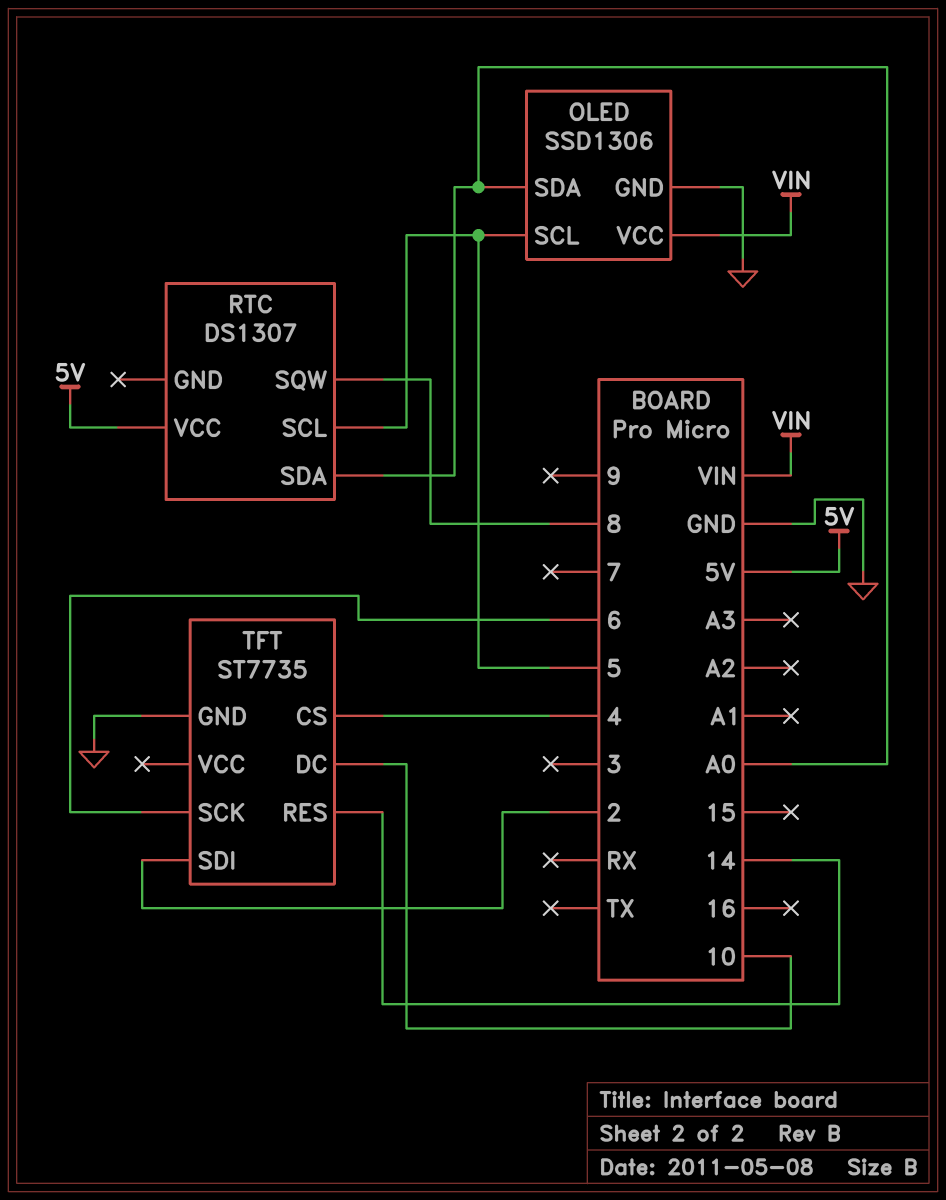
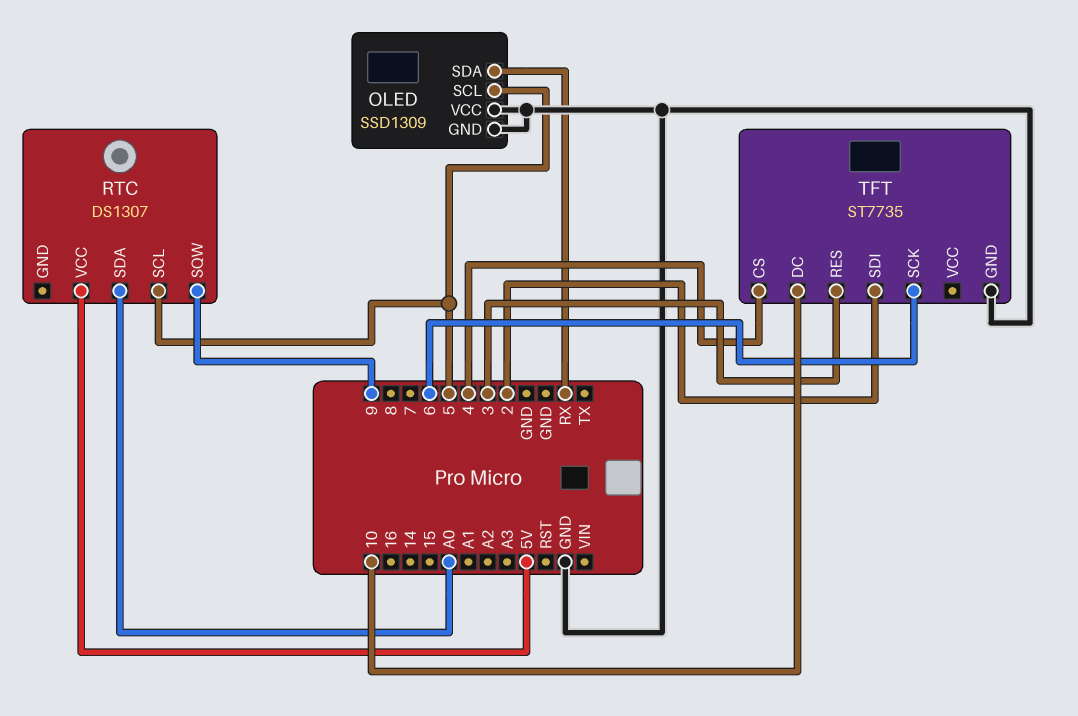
OLED: SSD1306 -> SSD1309
OLED pin SDA: A0 -> RX
OLED pin VCC: VIN -> GND
RTC pin SQW: 8 -> 9
TFT pin RES: 14 -> 3

